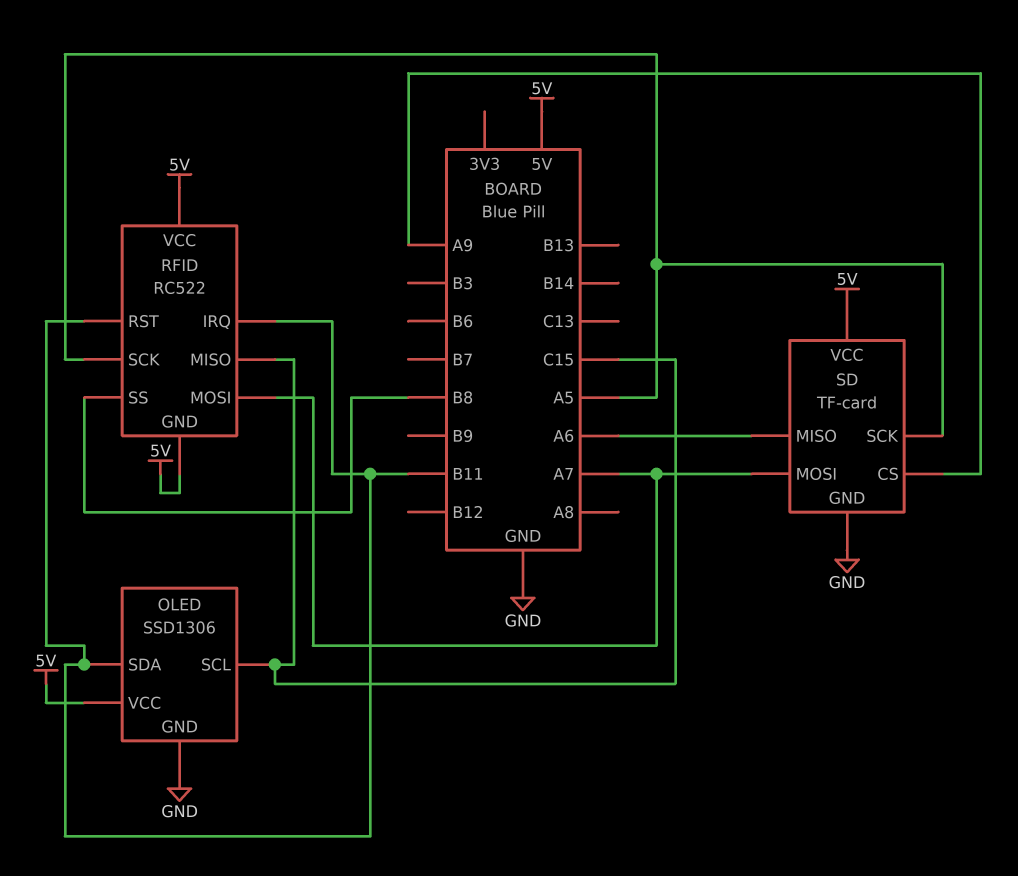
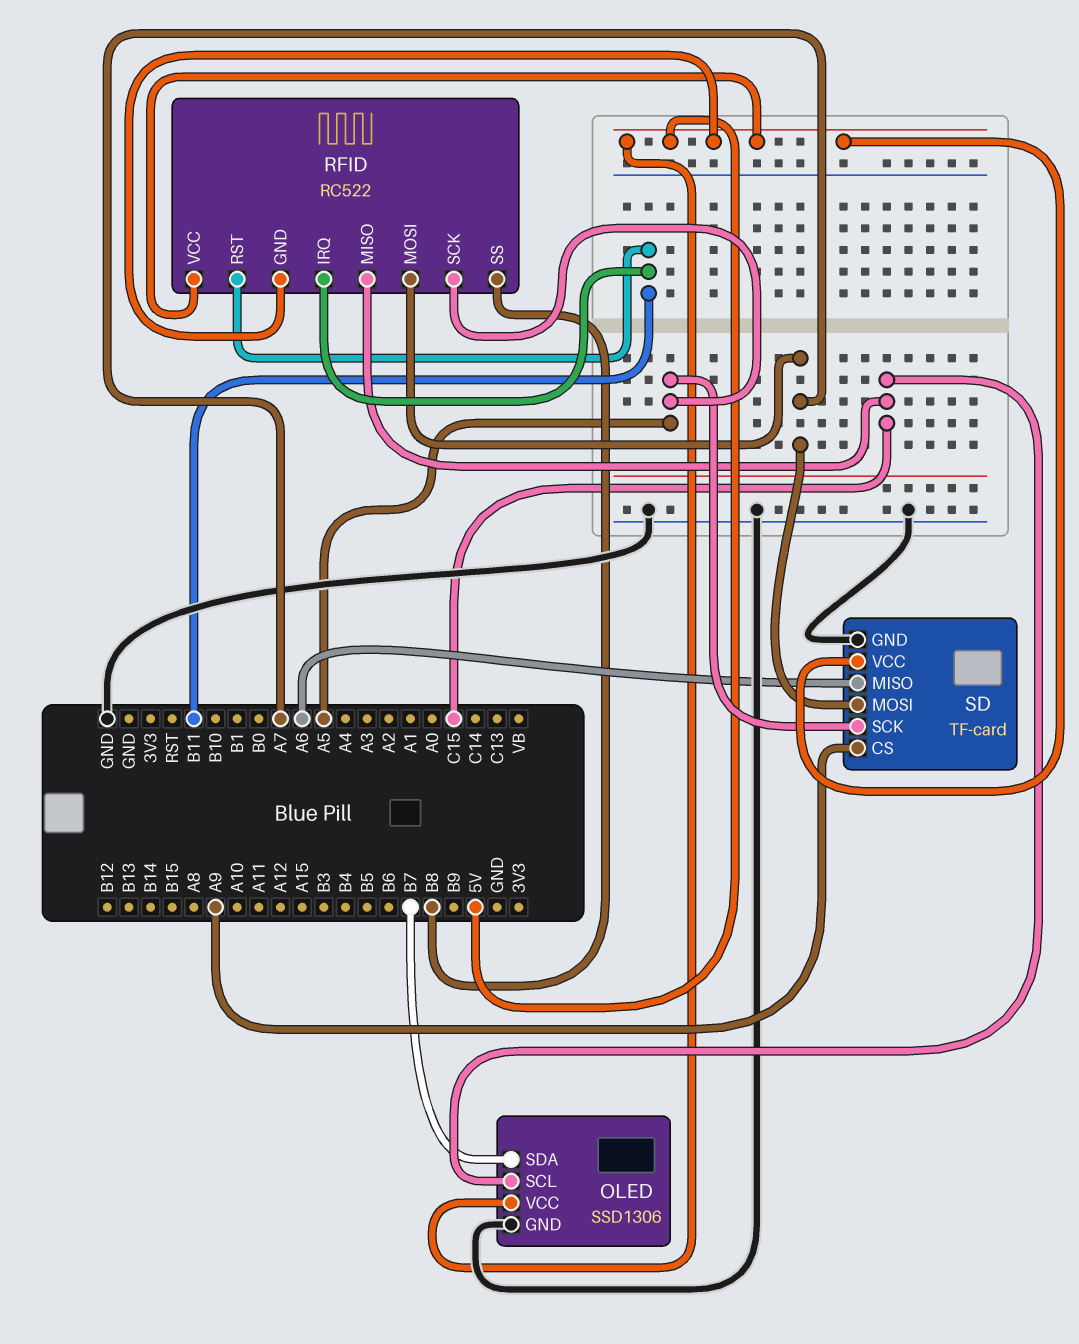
OLED pin SDA: B11 -> B7

